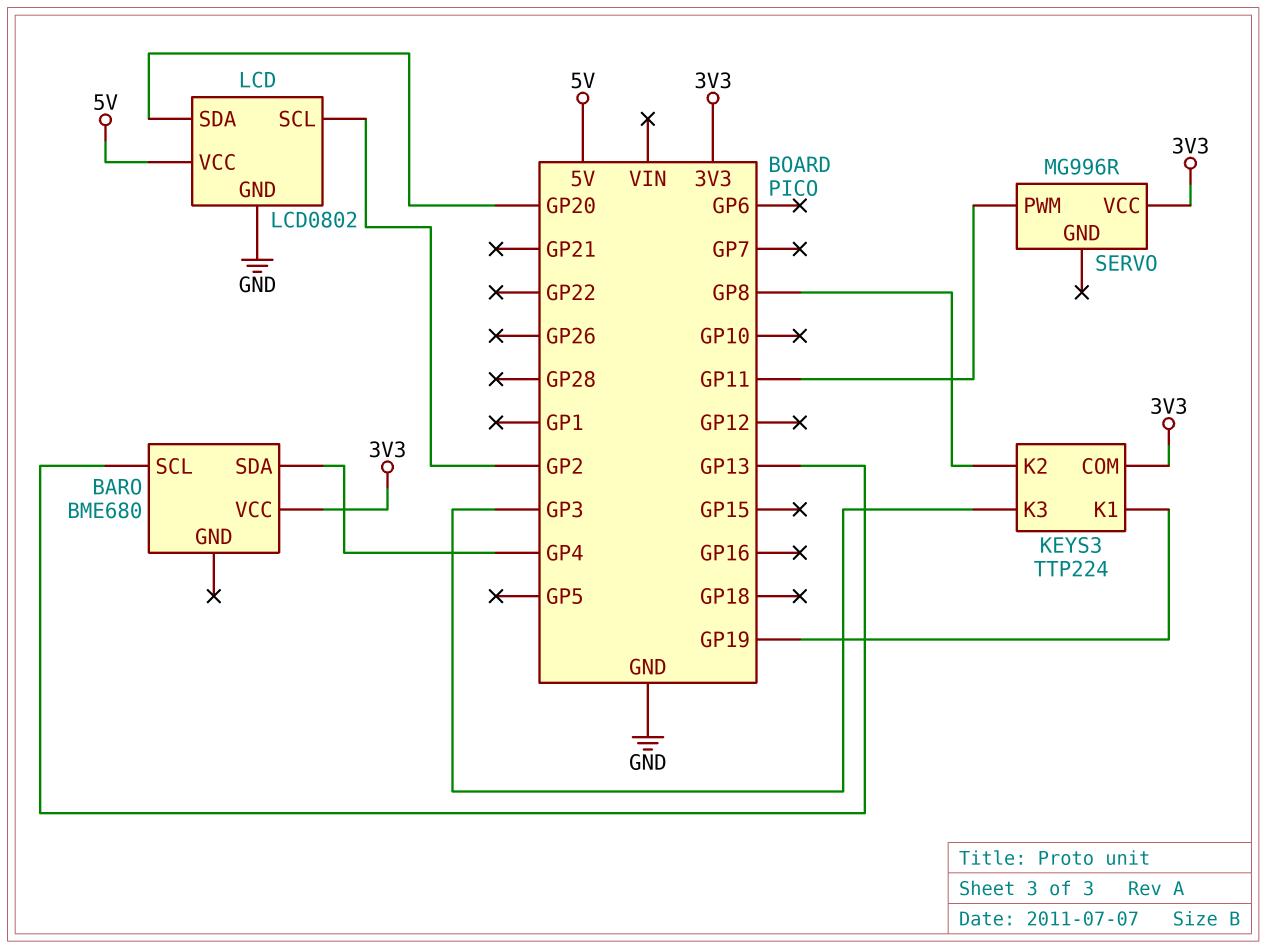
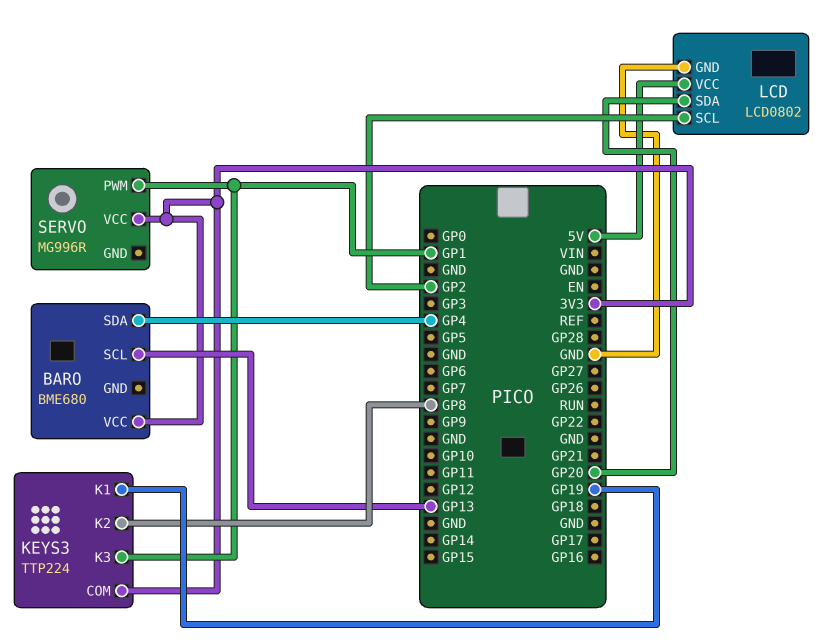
KEYS3 pin K3: GP3 -> GP1
SERVO pin PWM: GP11 -> GP1

